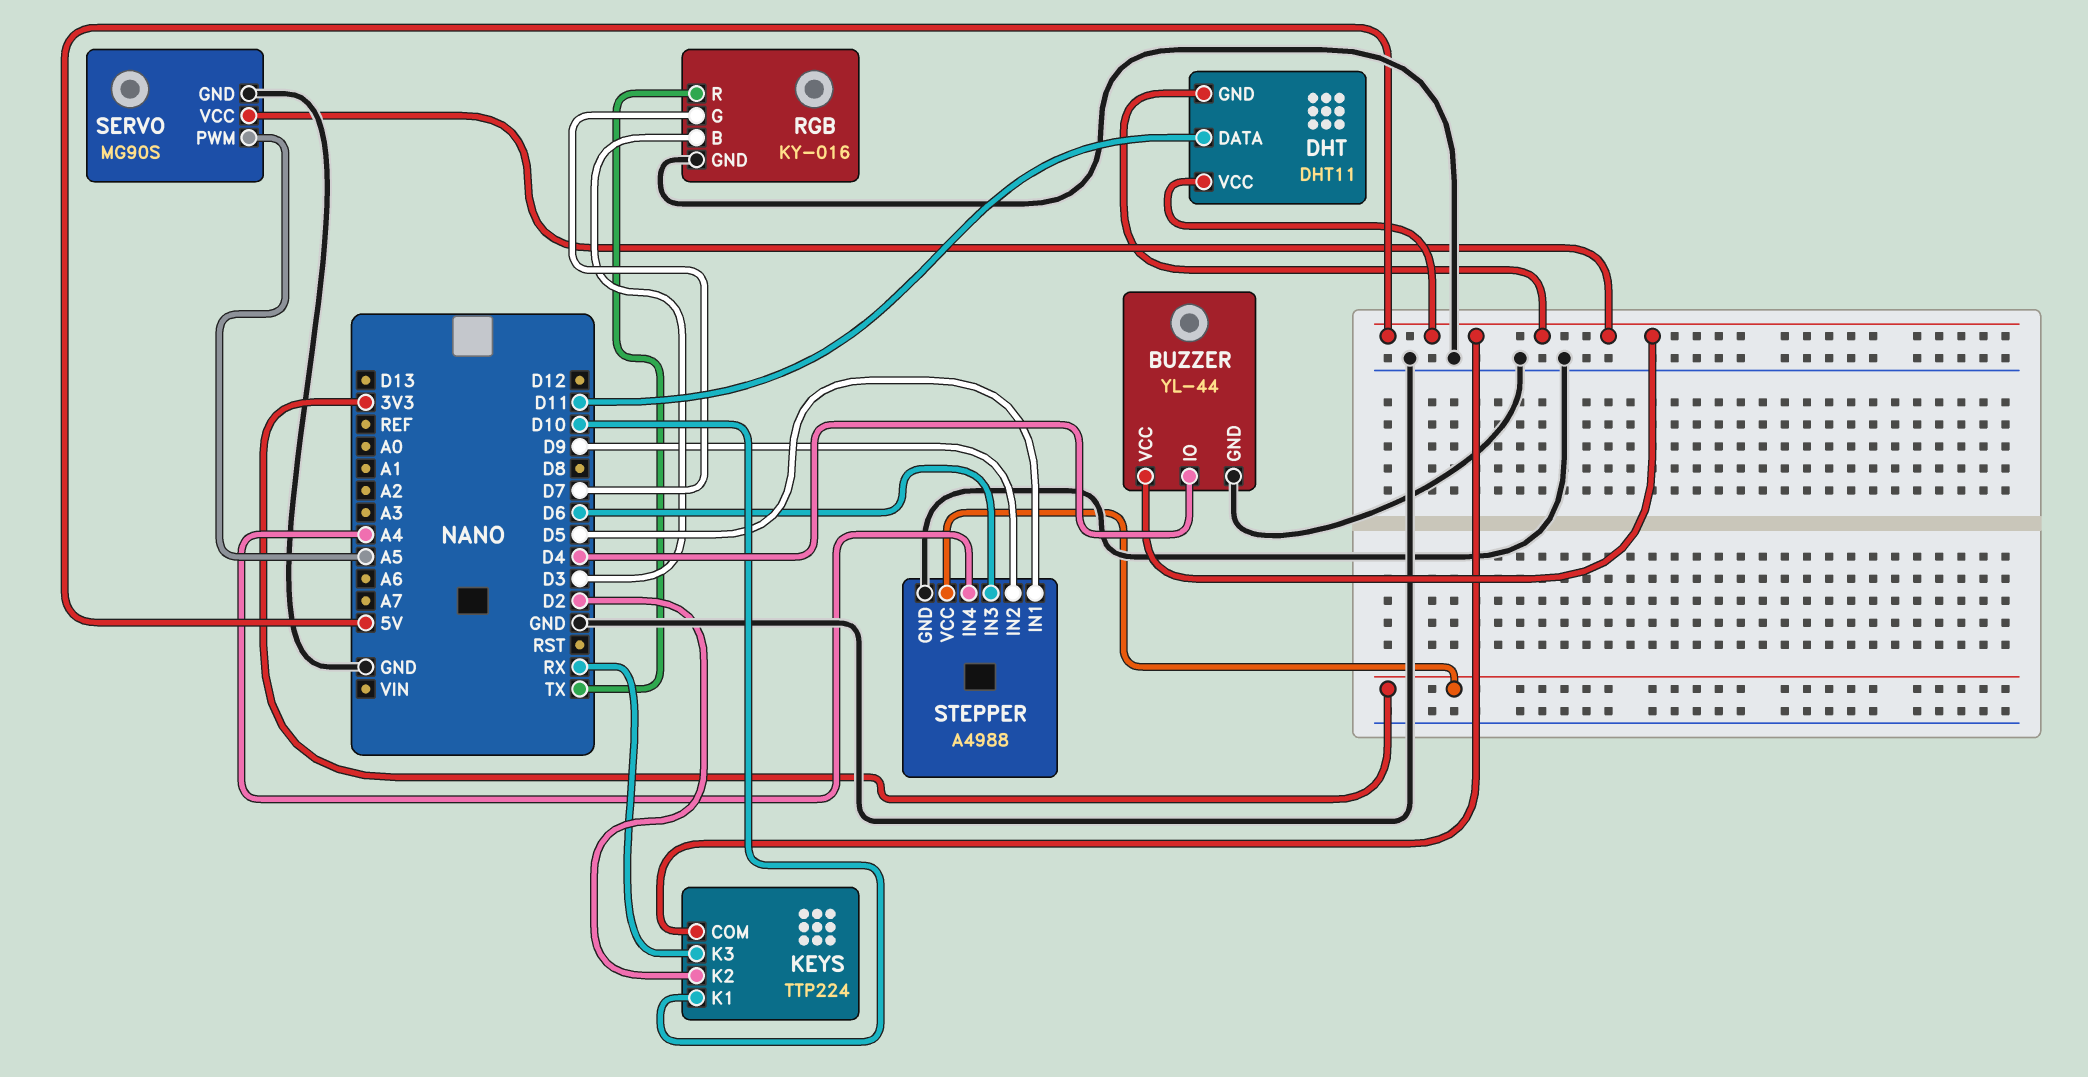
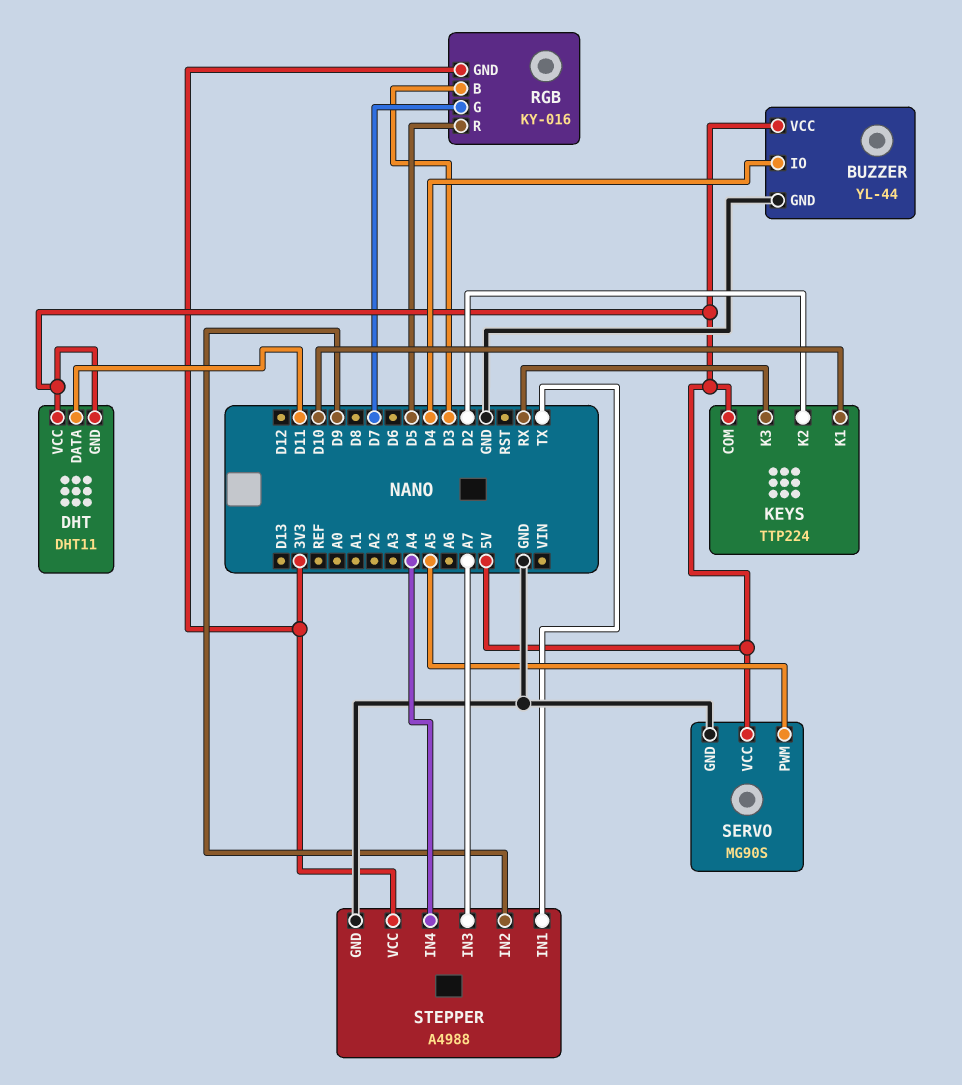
RGB pin GND: GND -> 3V3
RGB pin R: TX -> D5
STEPPER pin IN1: D5 -> TX
STEPPER pin IN3: D6 -> A7

